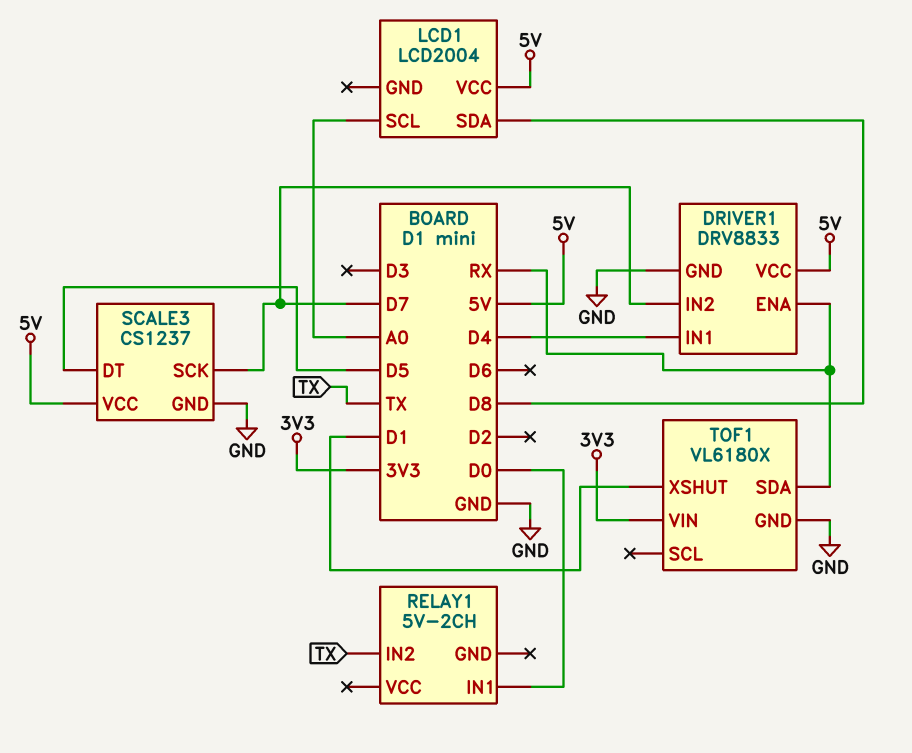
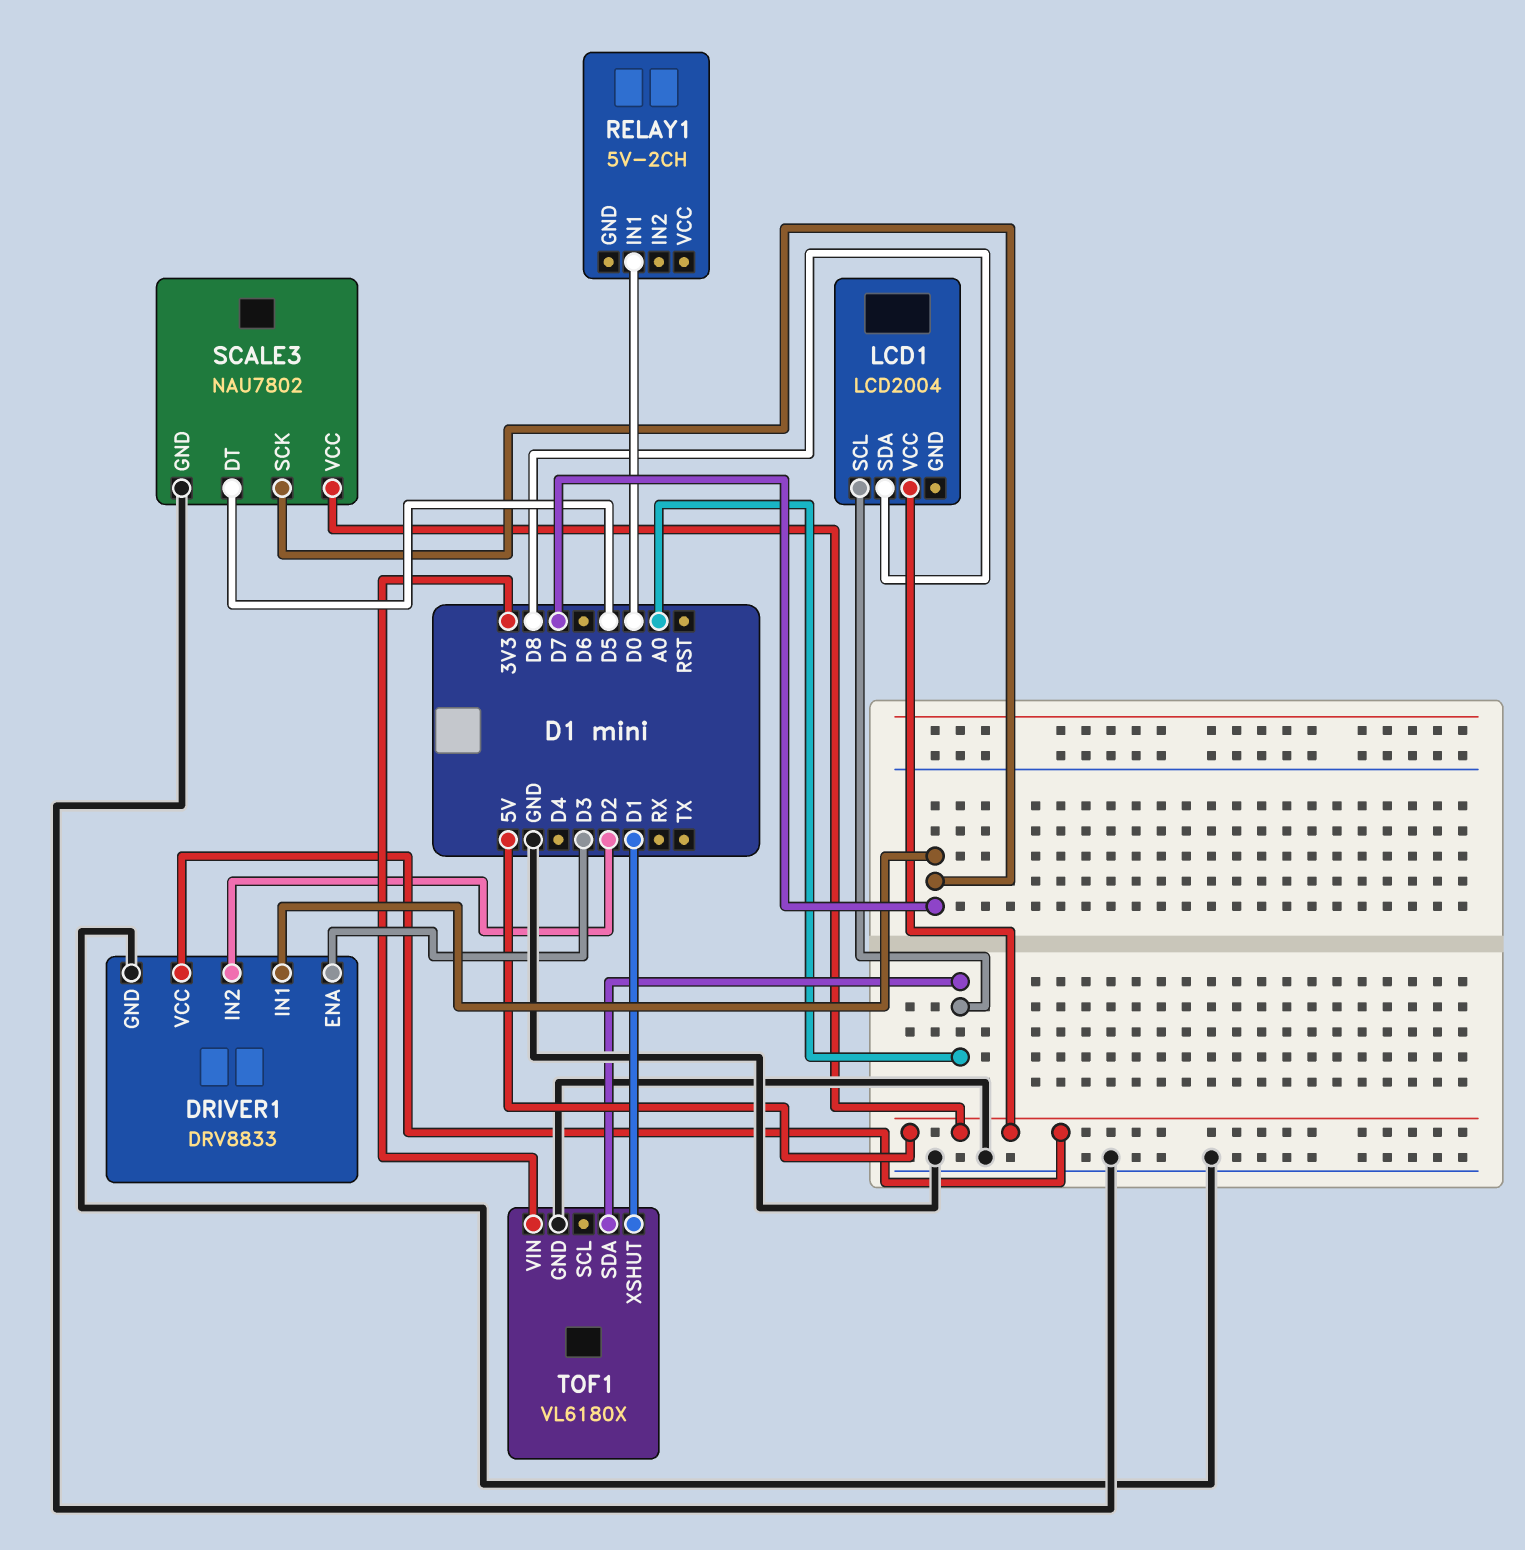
DRIVER1 pin ENA: RX -> D3
DRIVER1 pin IN1: D4 -> D7
DRIVER1 pin IN2: D7 -> D2
RELAY1 pin IN2: TX -> none
SCALE3: CS1237 -> NAU7802
TOF1 pin SDA: RX -> A0

